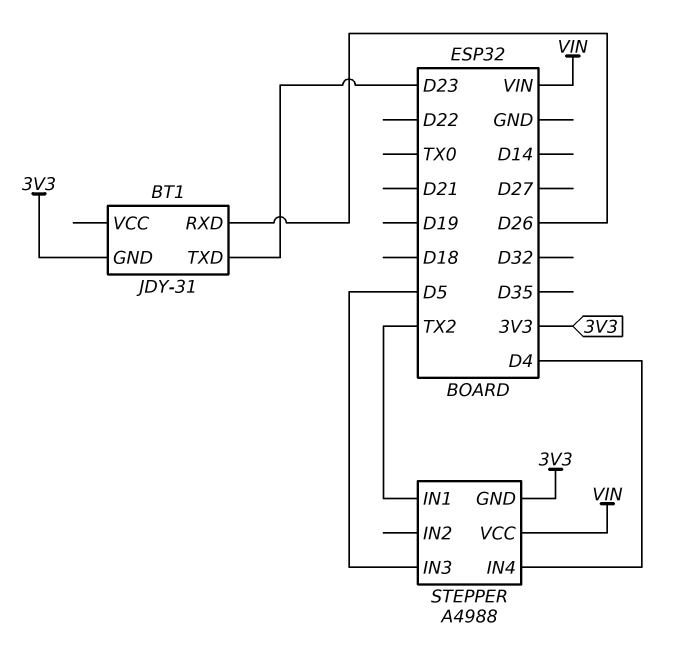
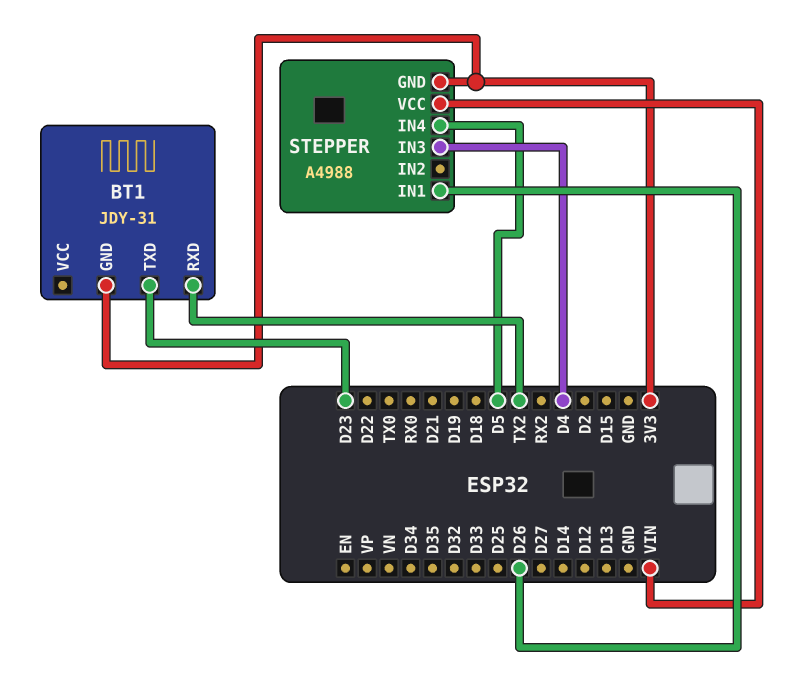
BT1 pin RXD: D26 -> TX2
STEPPER pin IN1: TX2 -> D26
STEPPER pin IN3: D5 -> D4
STEPPER pin IN4: D4 -> D5

